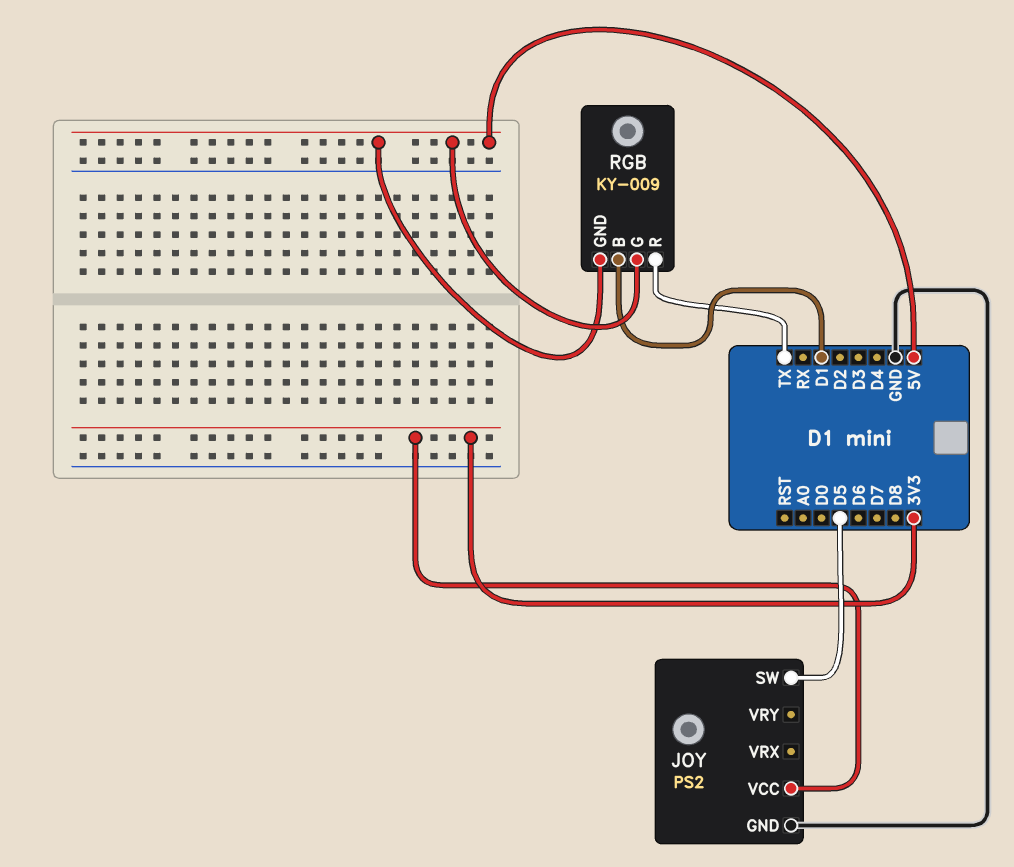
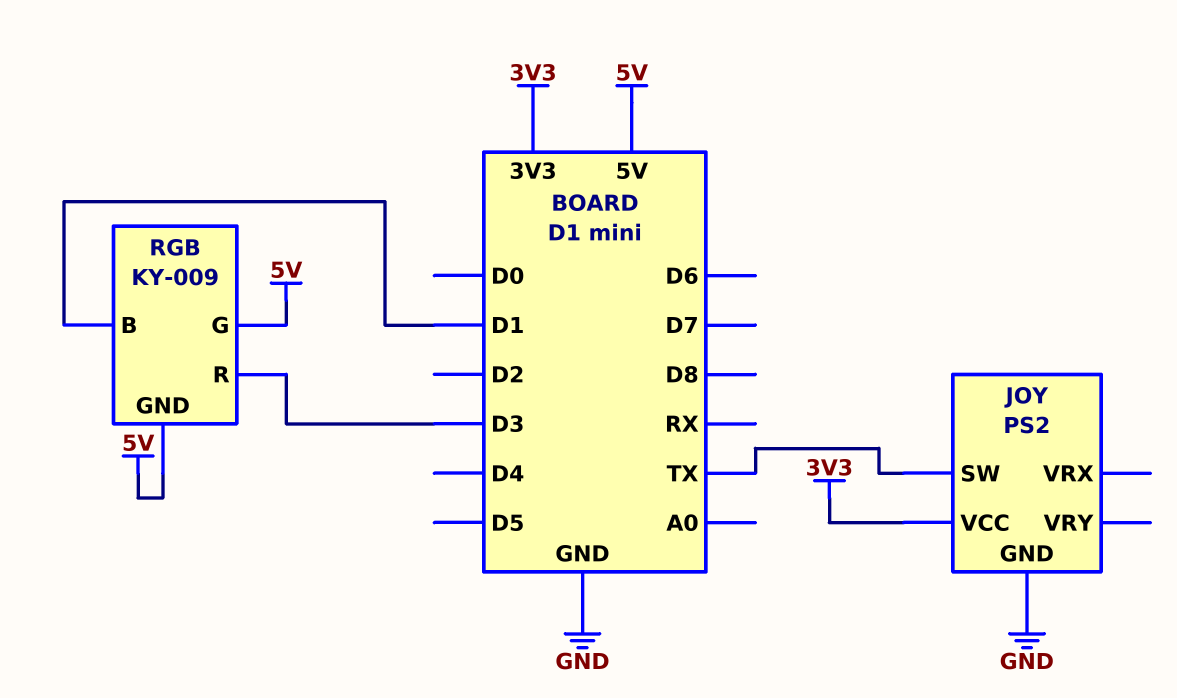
JOY pin SW: D5 -> TX
RGB pin R: TX -> D3

